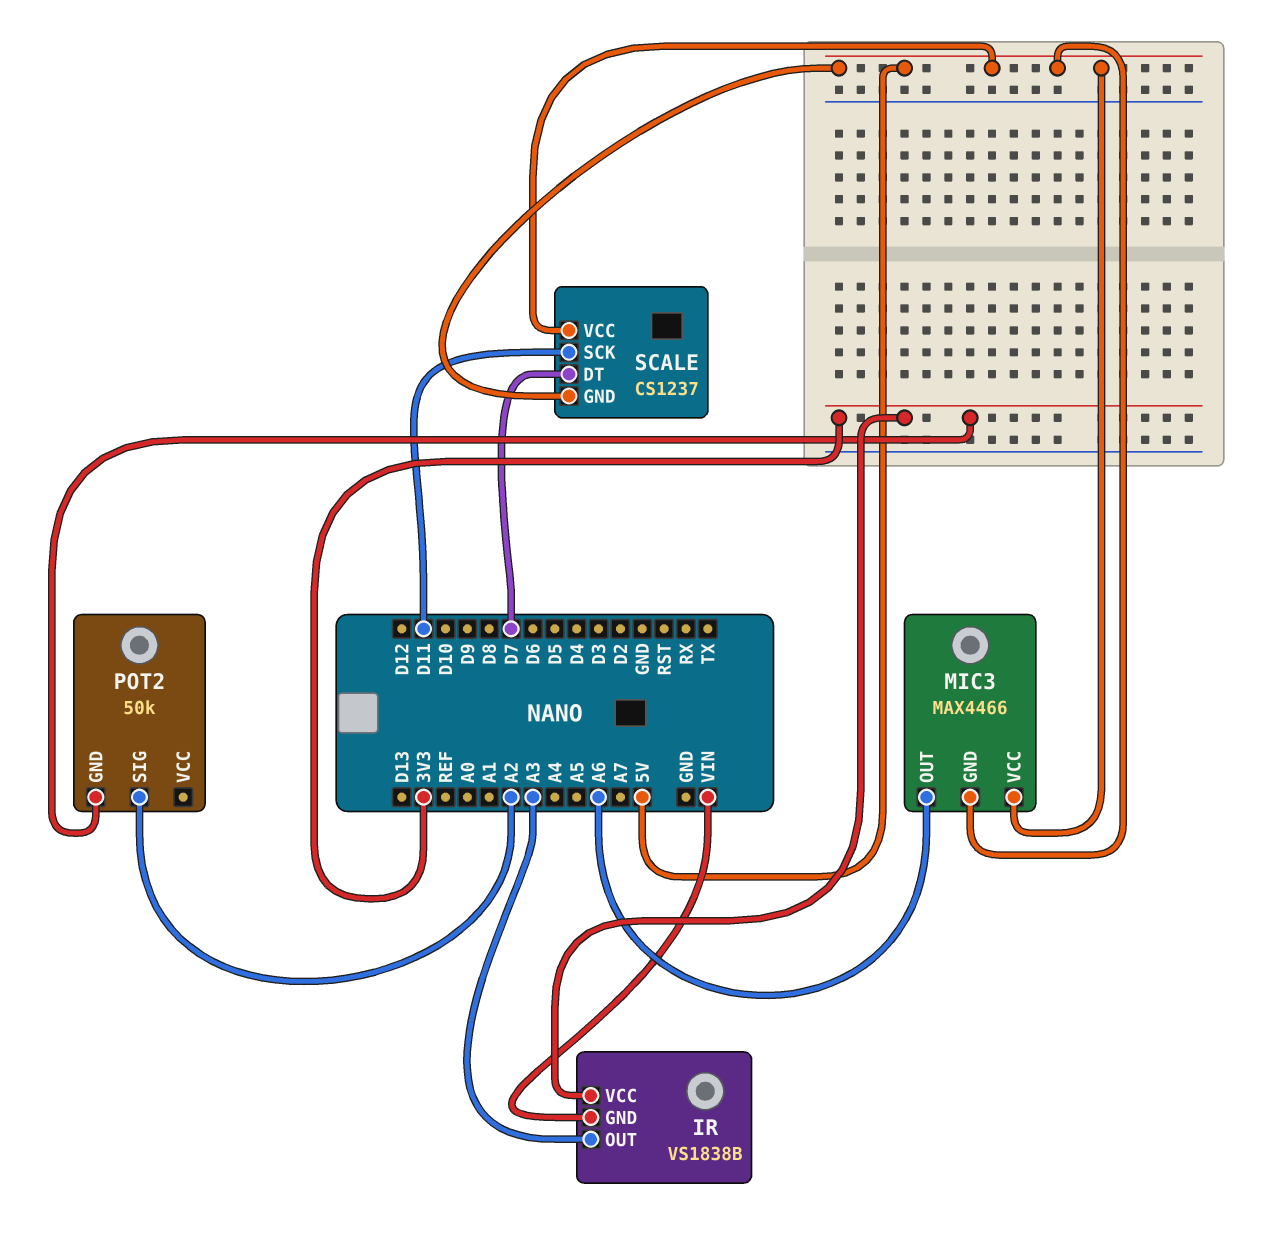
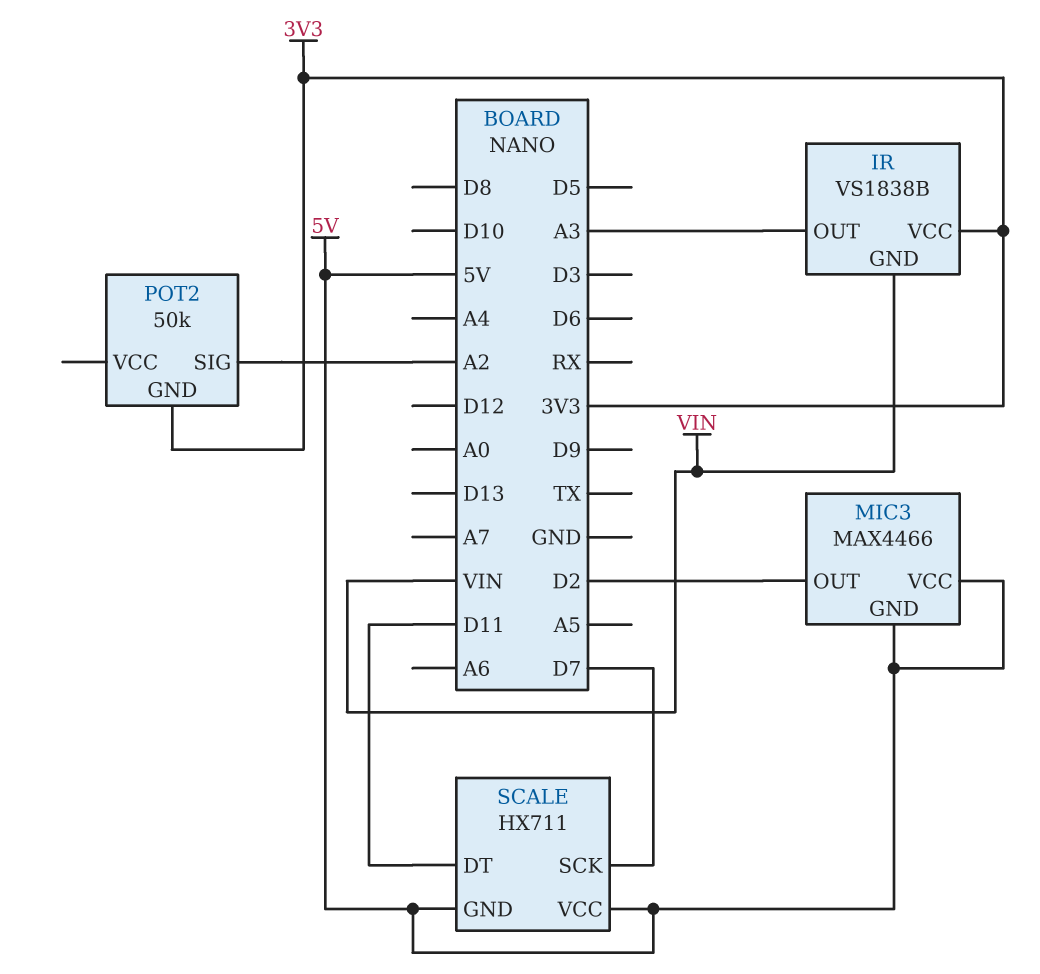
MIC3 pin OUT: A6 -> D2
SCALE: CS1237 -> HX711
SCALE pin DT: D7 -> D11
SCALE pin SCK: D11 -> D7

